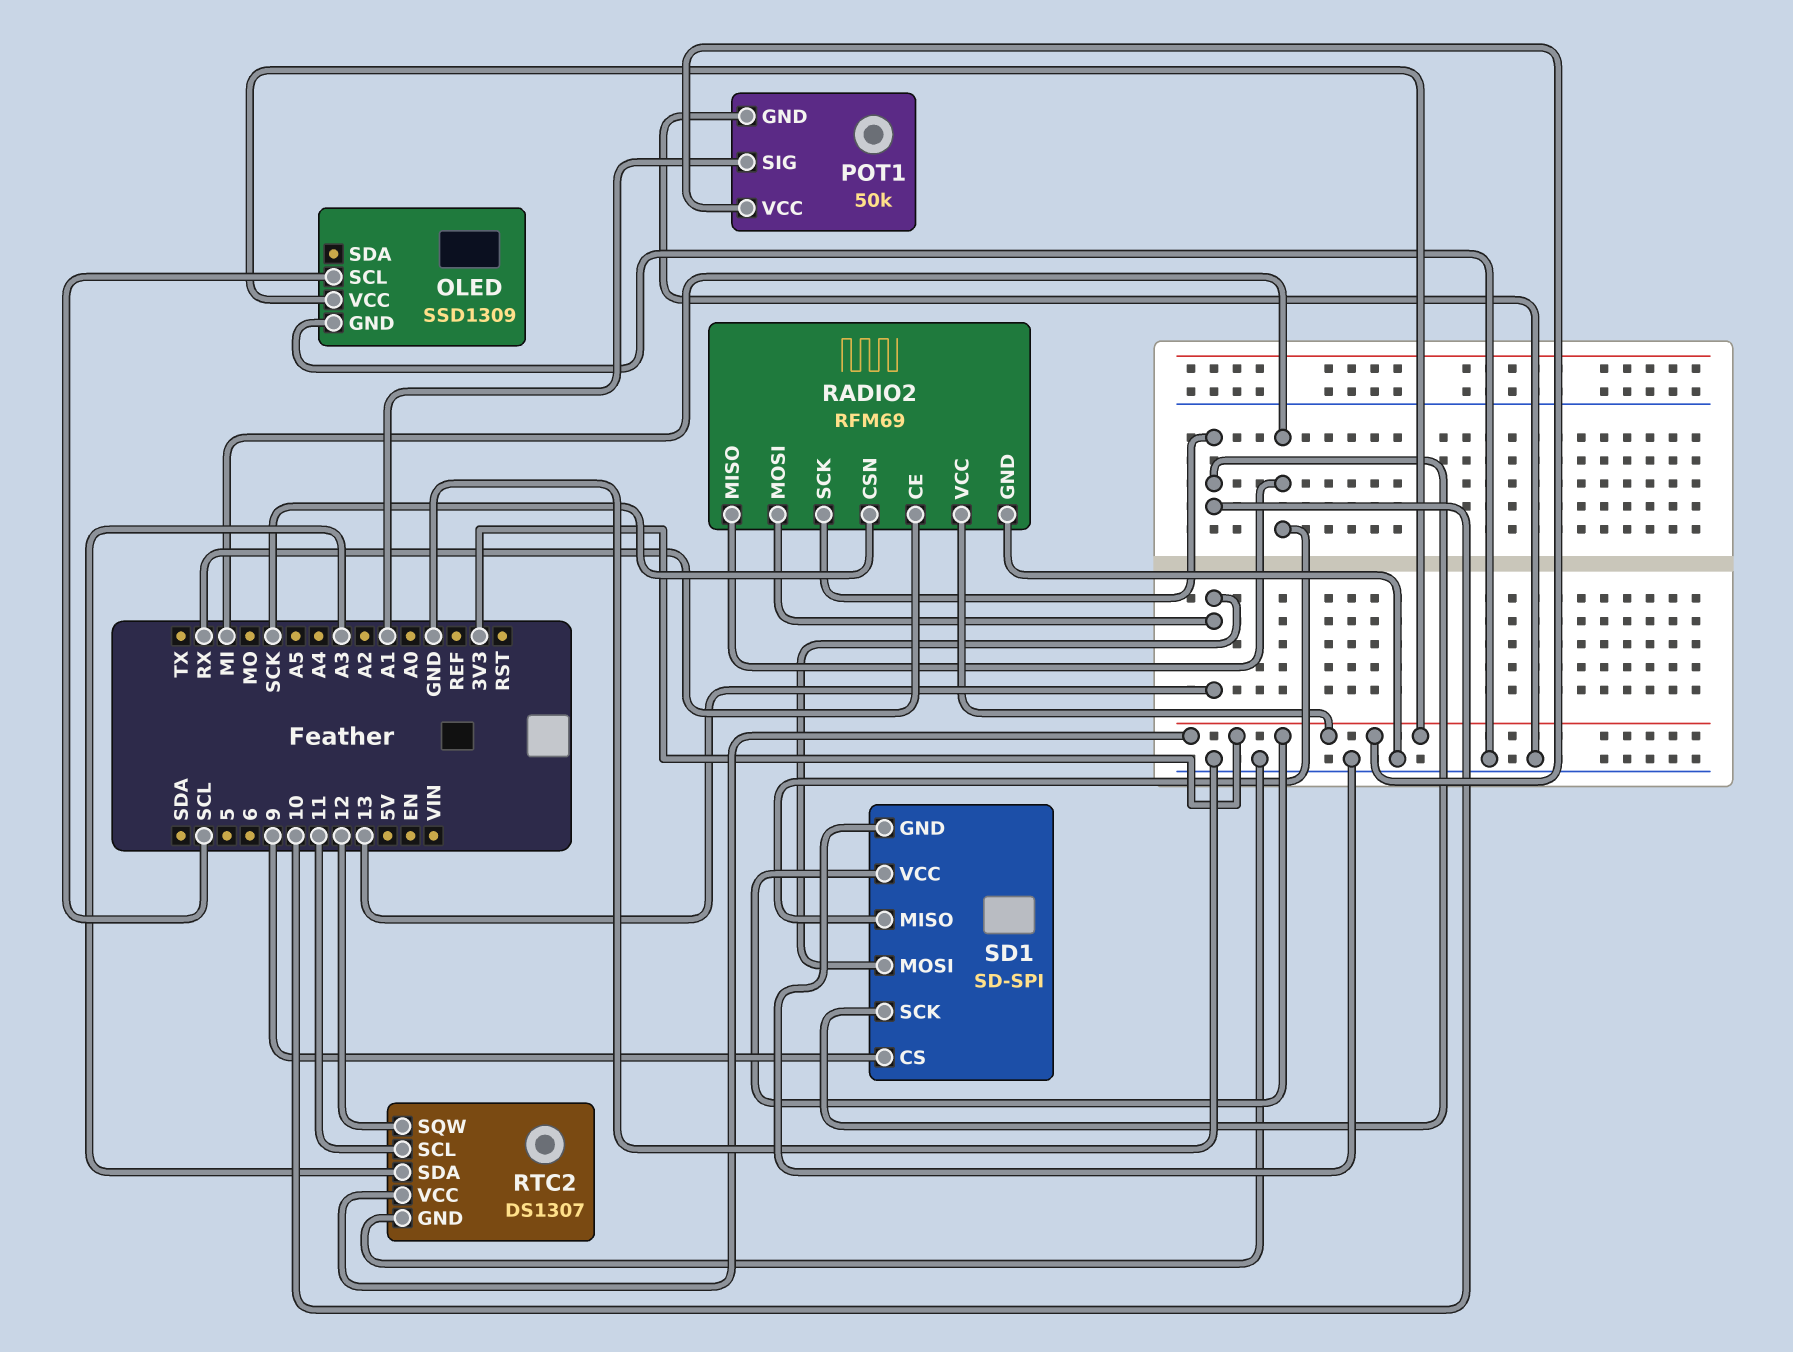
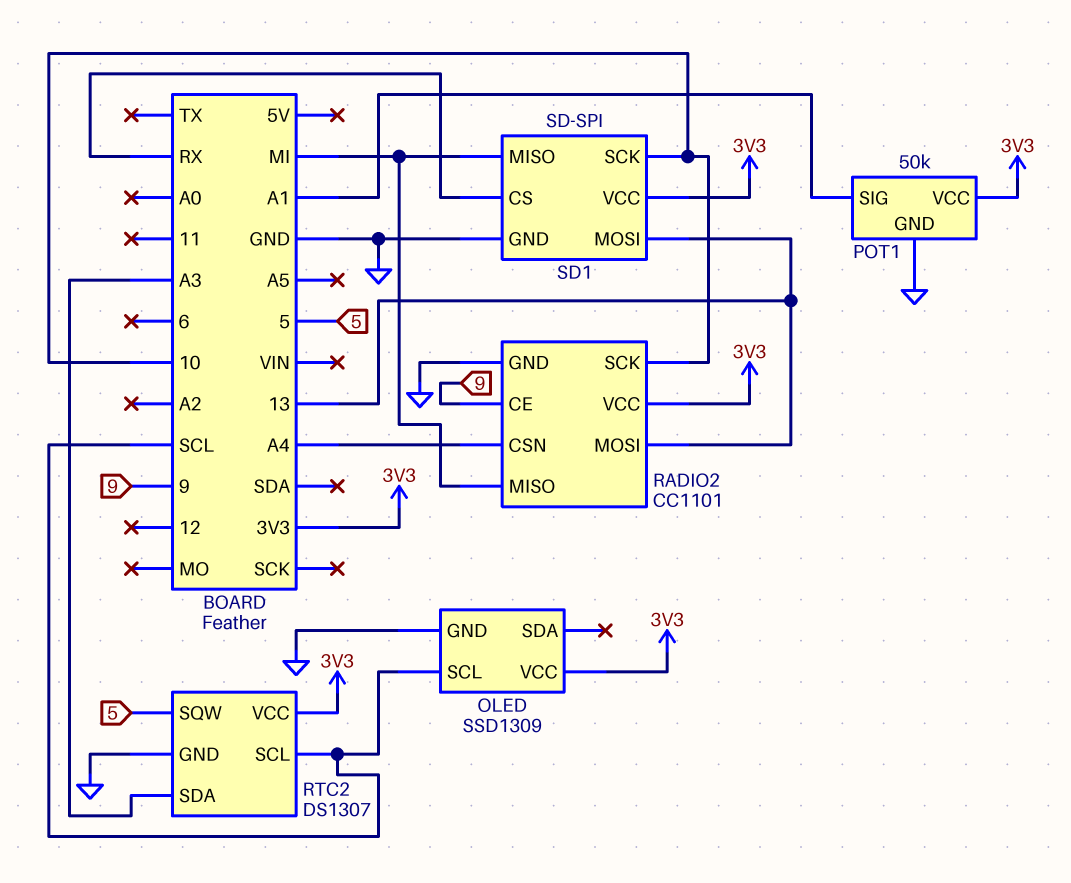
RADIO2: RFM69 -> CC1101
RADIO2 pin CE: RX -> 9
RADIO2 pin CSN: SCK -> A4
RTC2 pin SCL: 11 -> SCL
RTC2 pin SQW: 12 -> 5
SD1 pin CS: 9 -> RX

